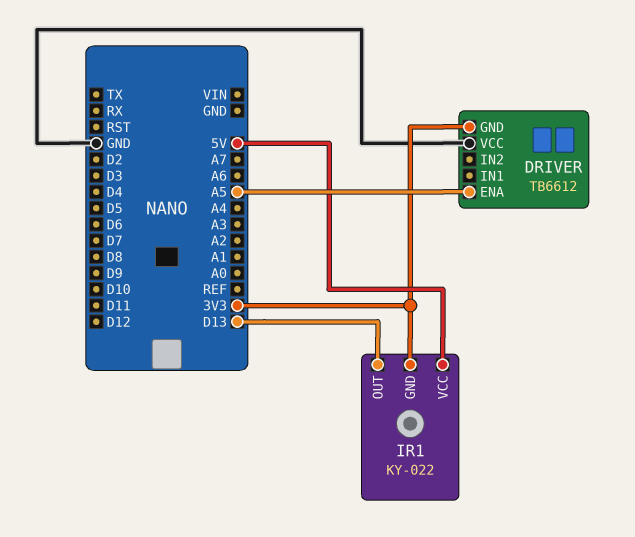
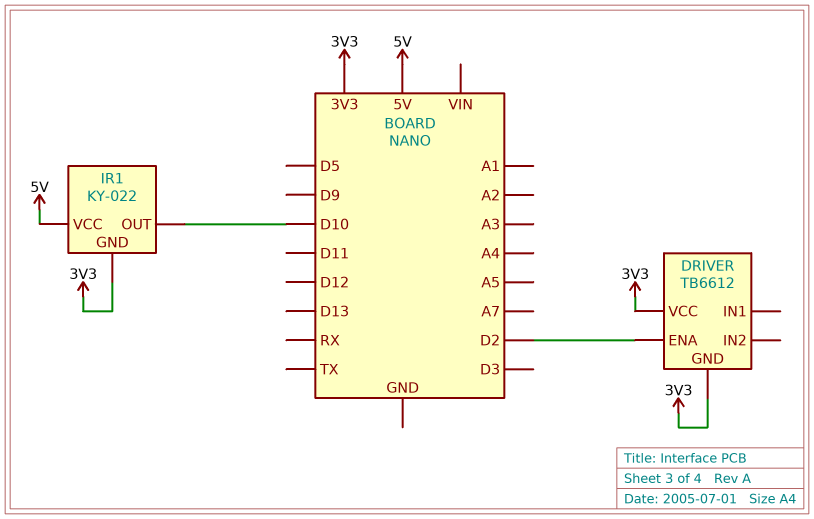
DRIVER pin ENA: A5 -> D2
DRIVER pin VCC: GND -> 3V3
IR1 pin OUT: D13 -> D10

